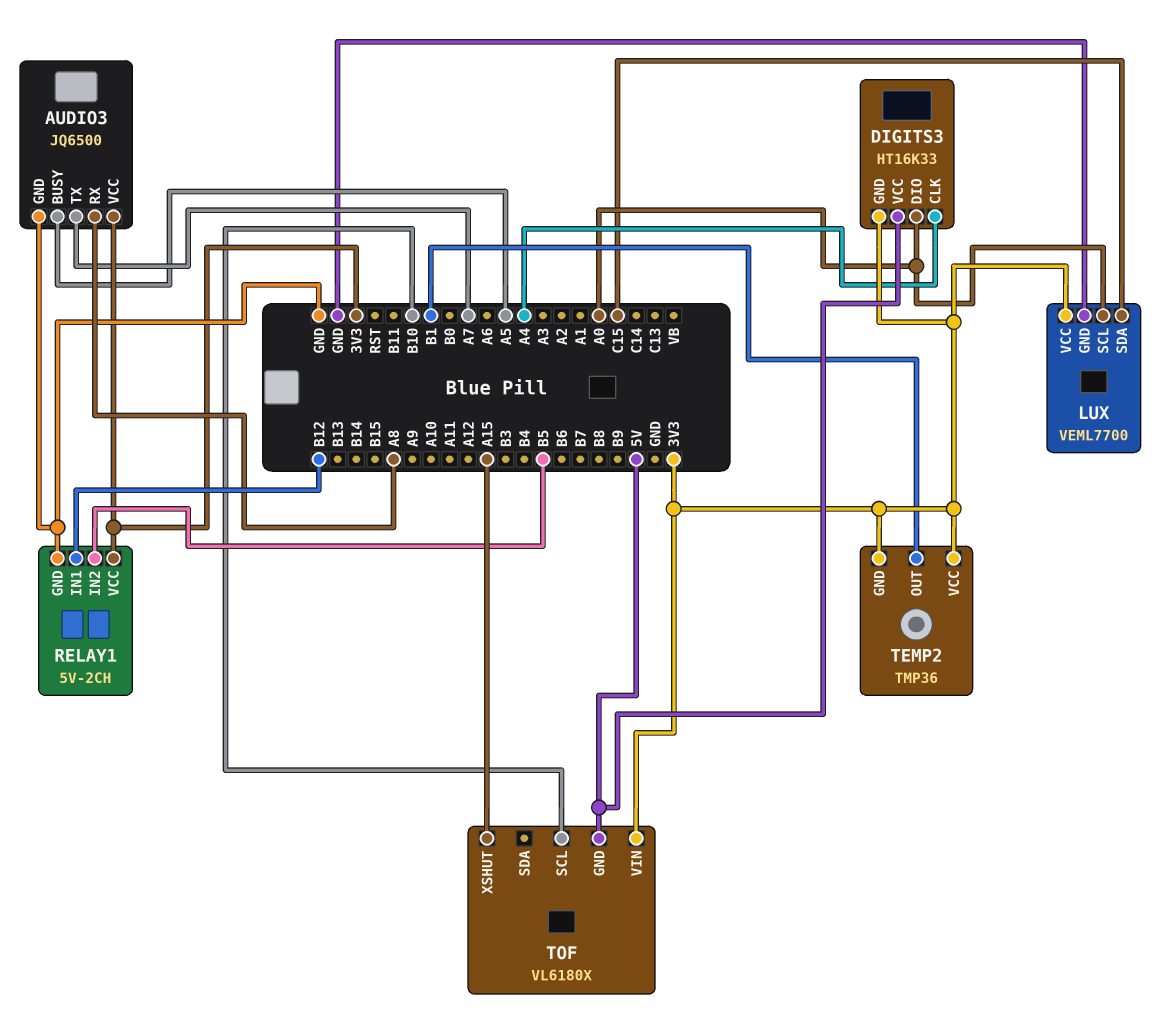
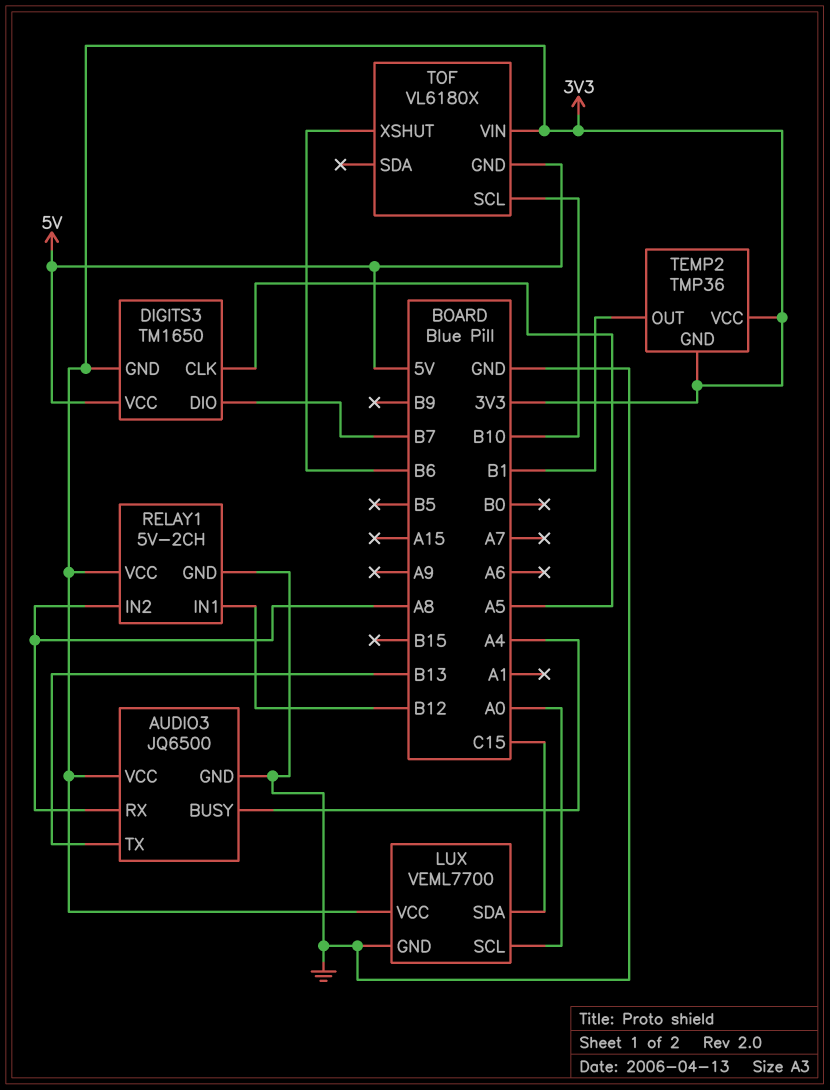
AUDIO3 pin BUSY: A5 -> A4
AUDIO3 pin TX: A7 -> B13
DIGITS3: HT16K33 -> TM1650
DIGITS3 pin CLK: A4 -> A5
DIGITS3 pin DIO: A0 -> B7
RELAY1 pin IN2: B5 -> A8
TOF pin XSHUT: A15 -> B6

